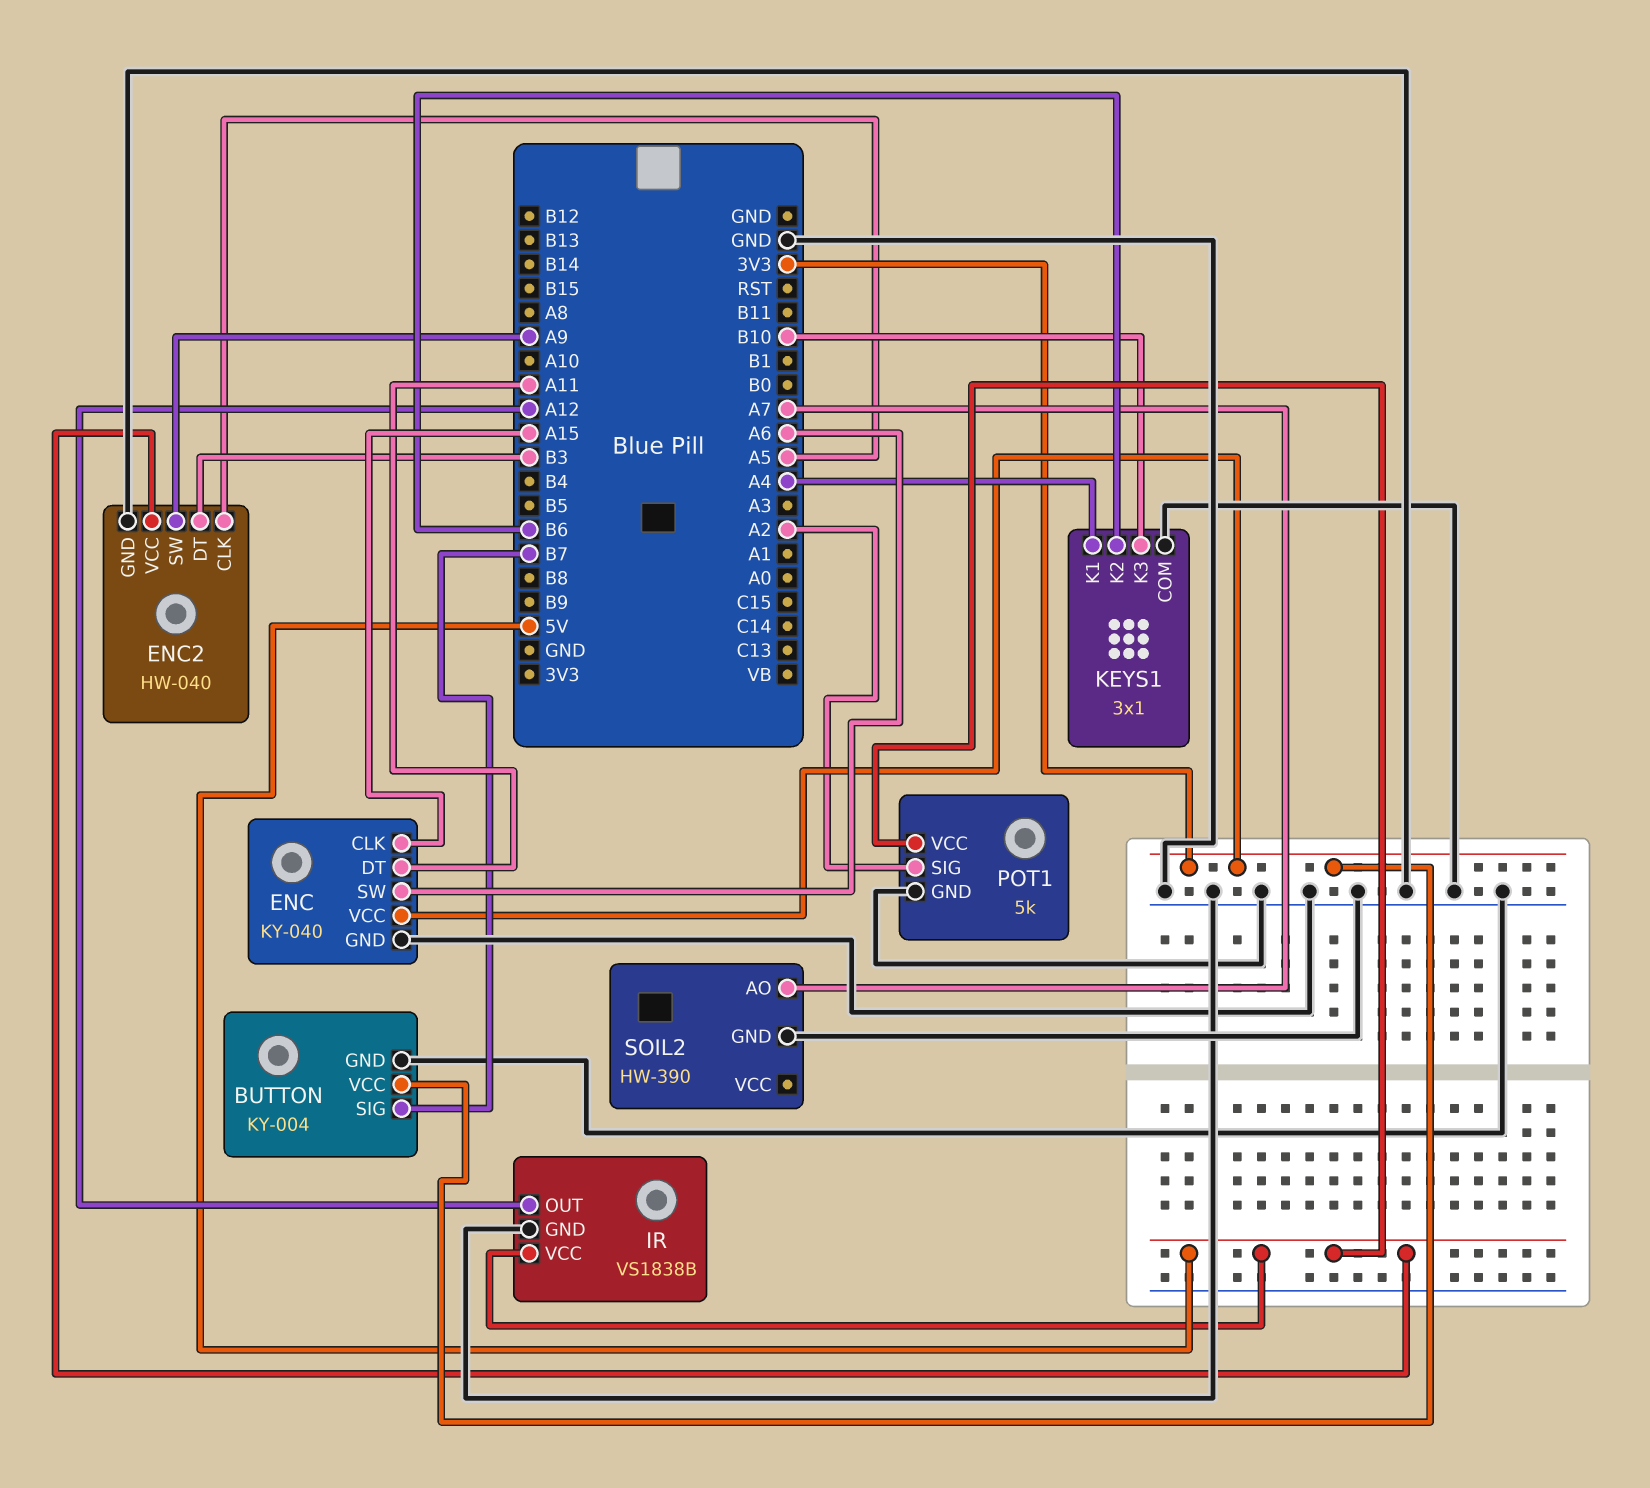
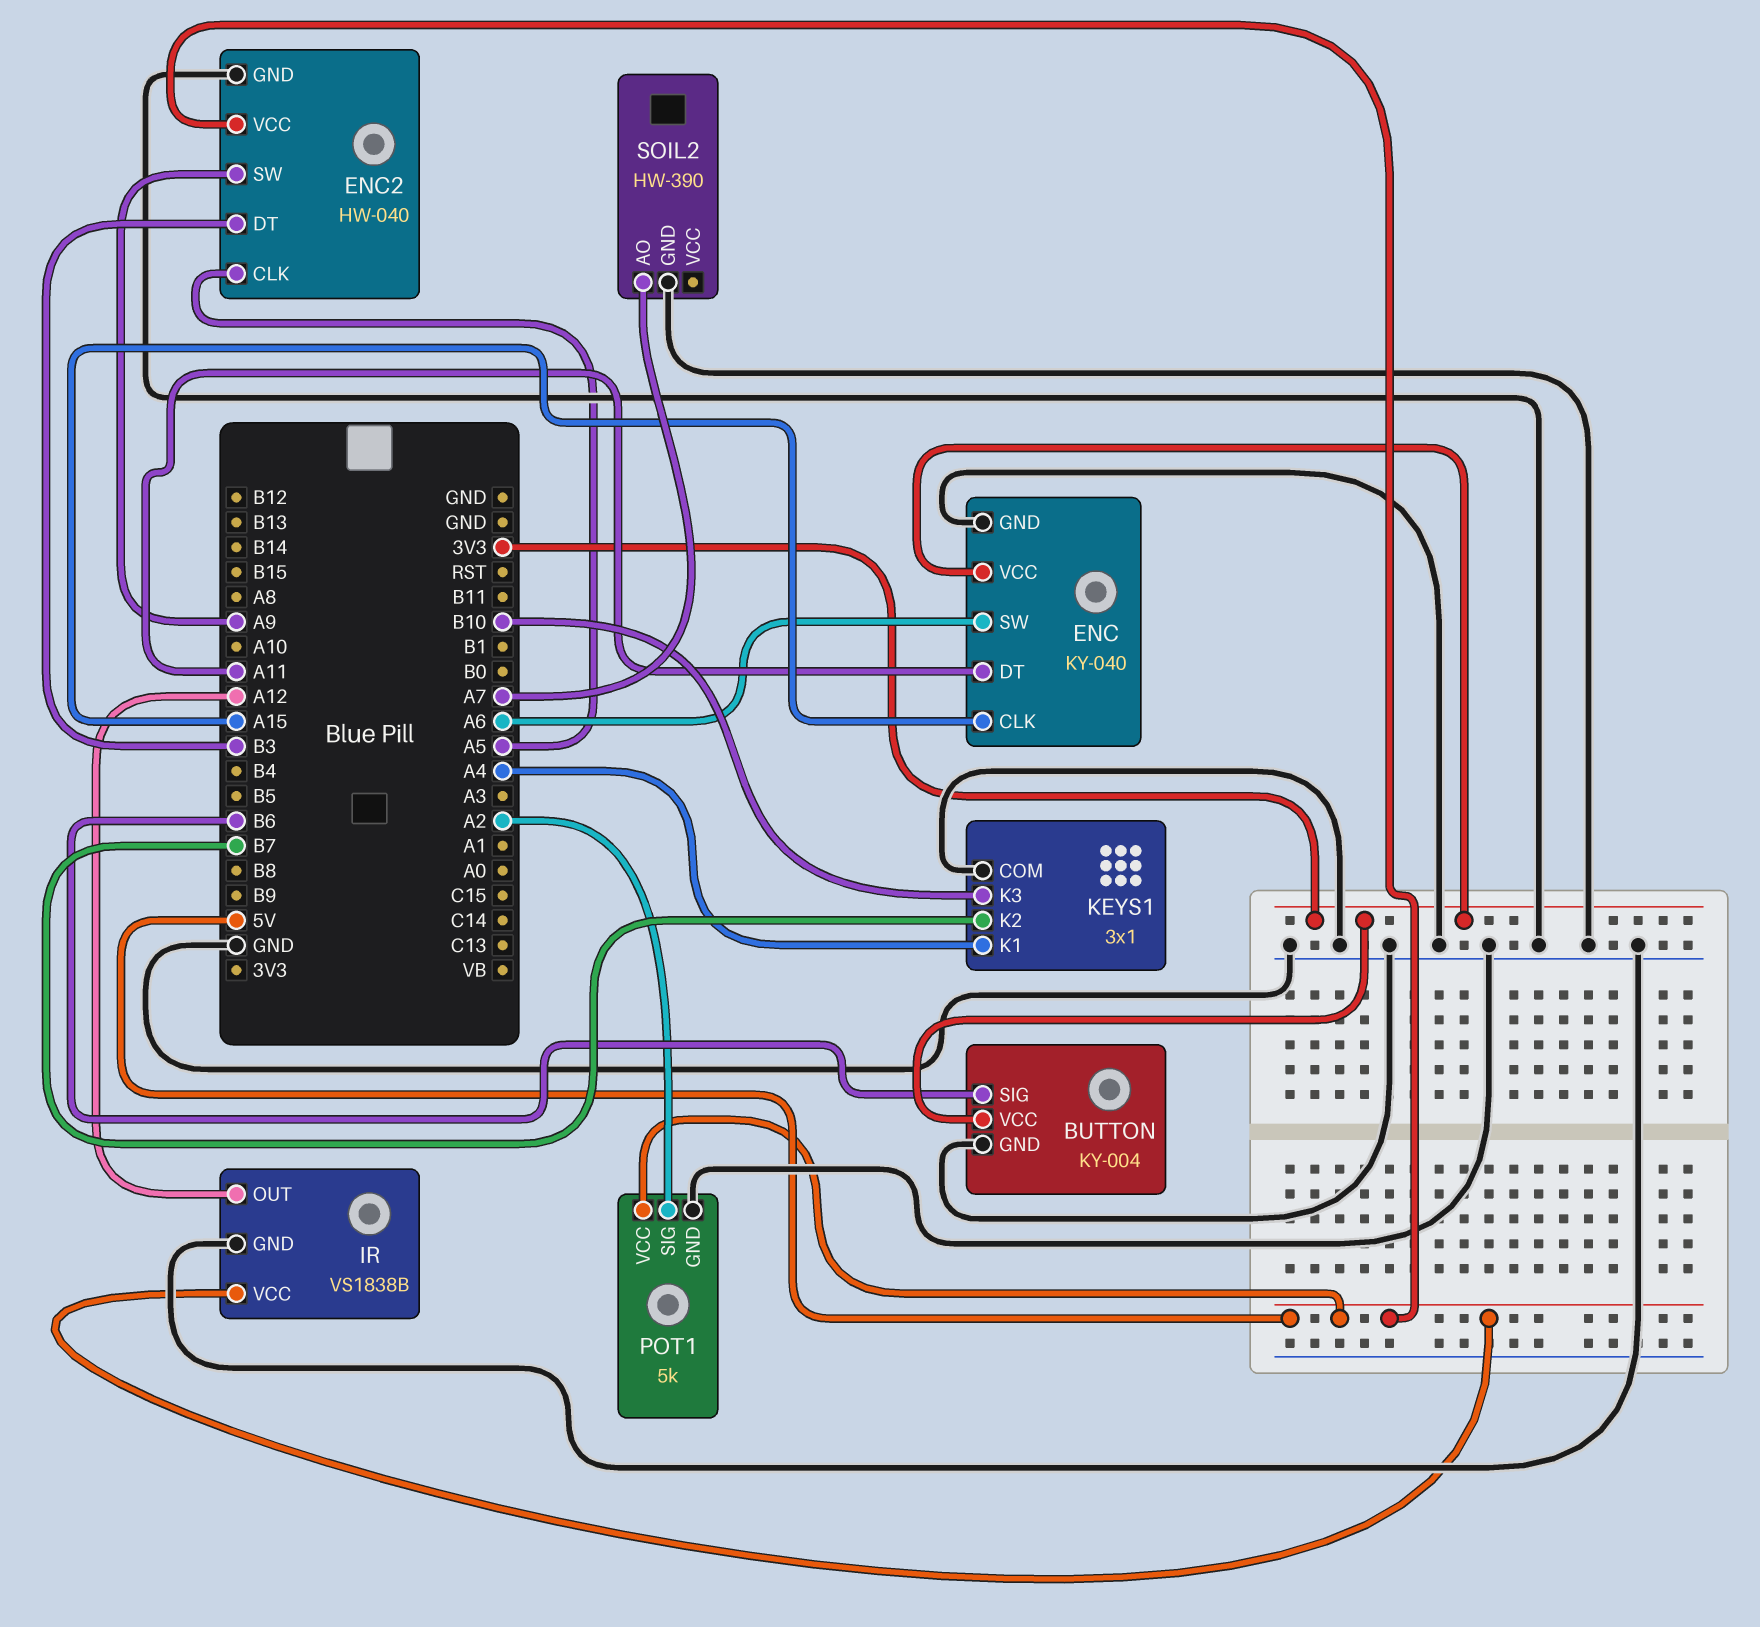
BUTTON pin SIG: B7 -> B6
KEYS1 pin K2: B6 -> B7

